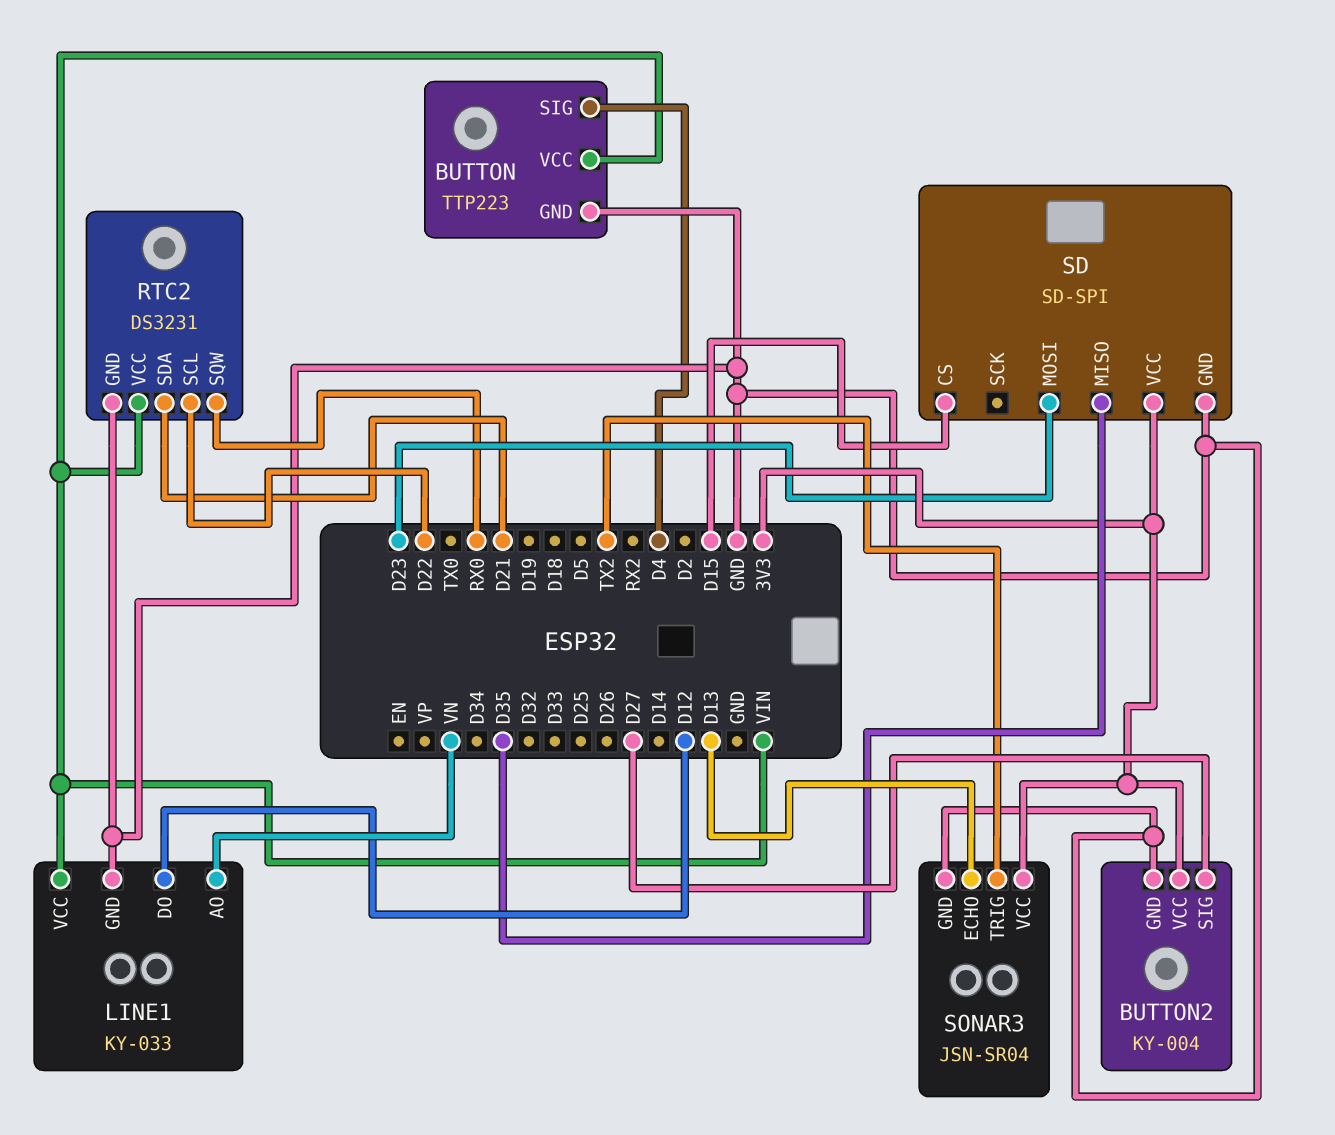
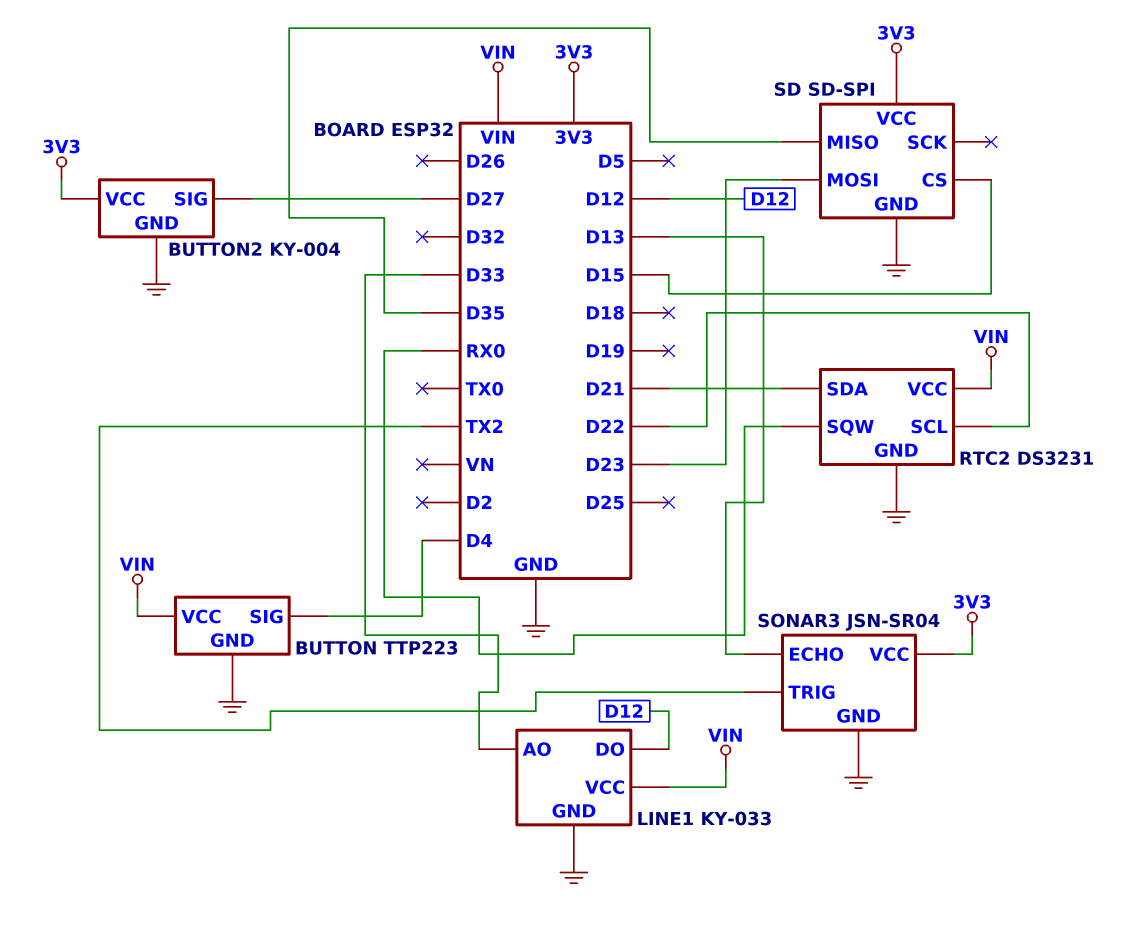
LINE1 pin AO: VN -> D33

